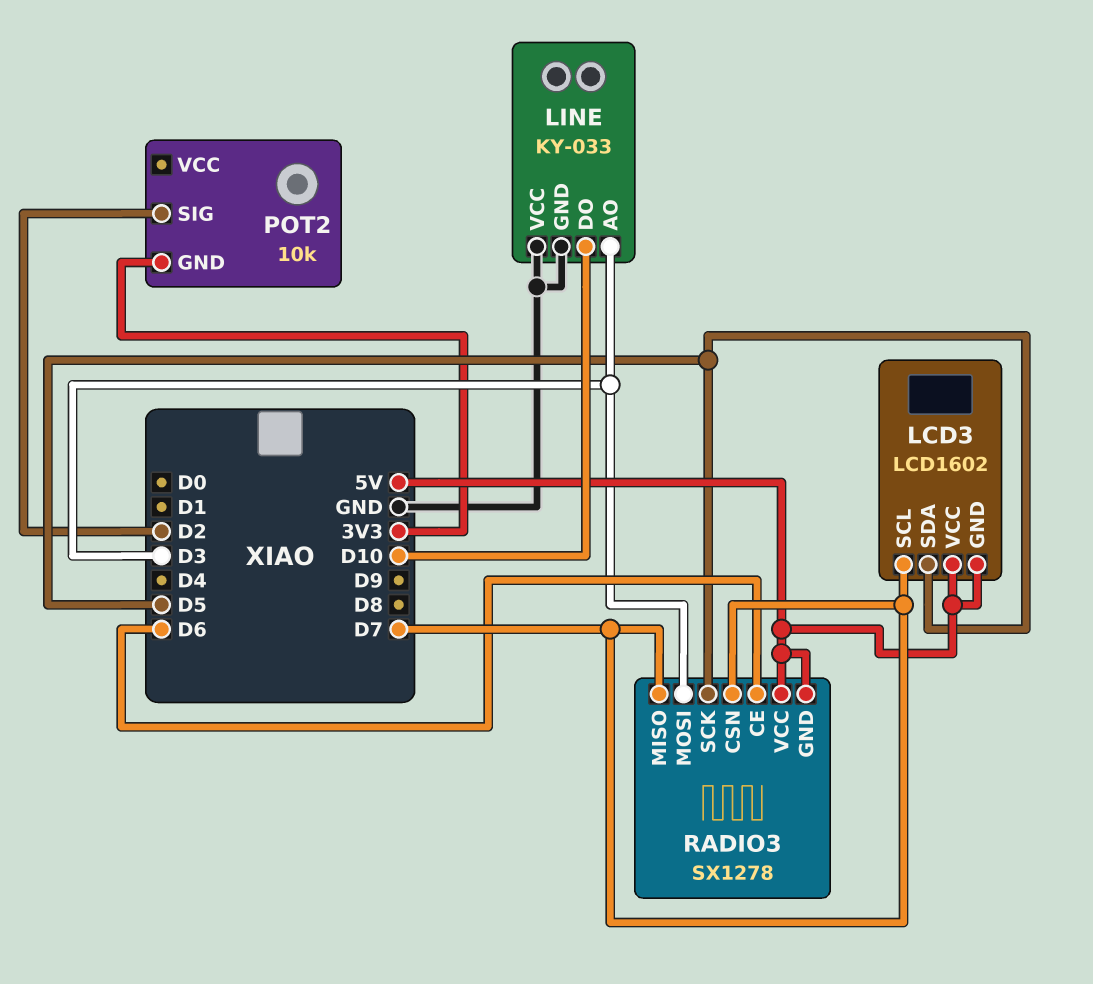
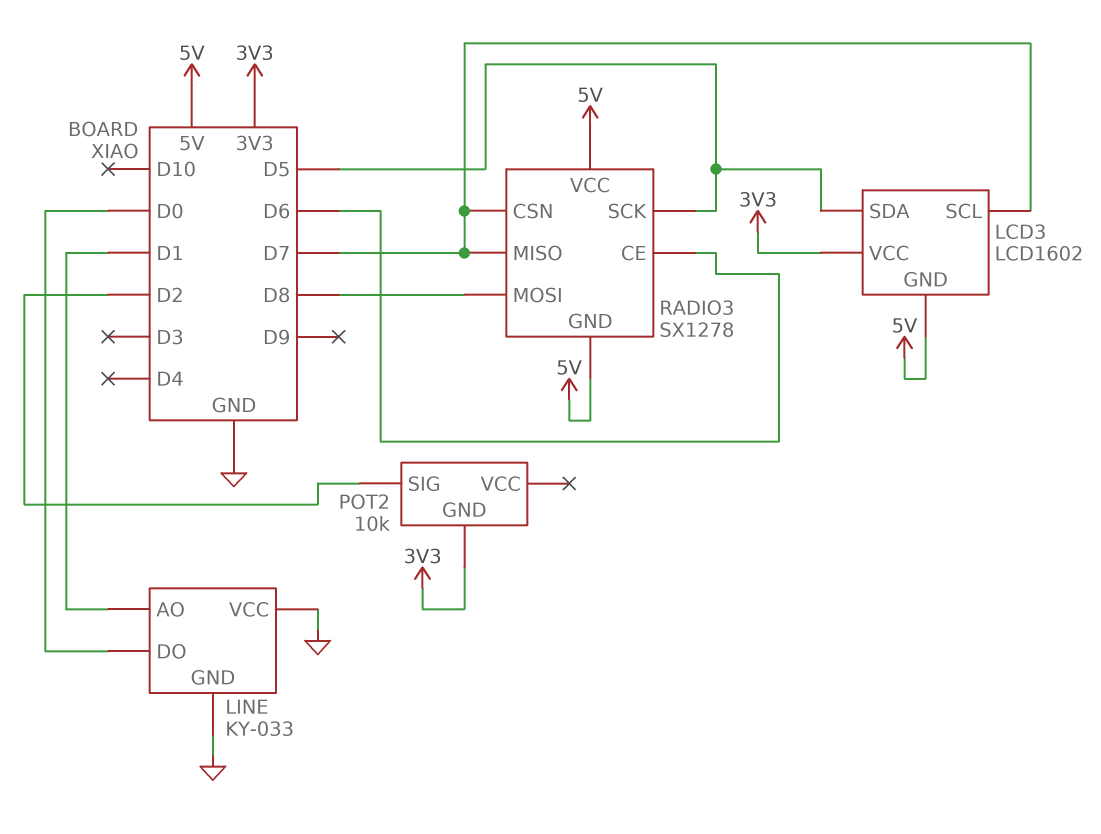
LCD3 pin VCC: 5V -> 3V3
LINE pin AO: D3 -> D1
LINE pin DO: D10 -> D0
RADIO3 pin MOSI: D3 -> D8

